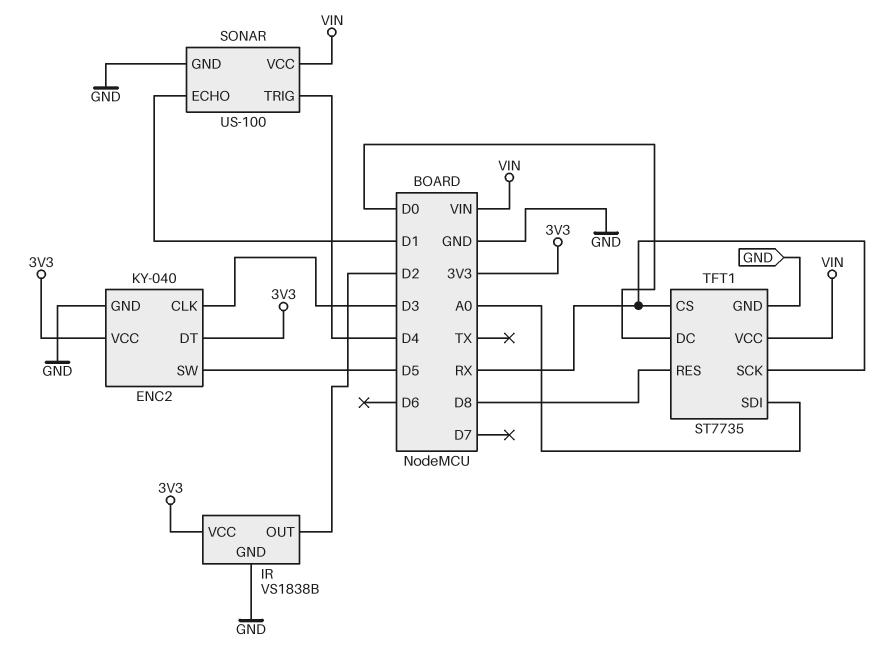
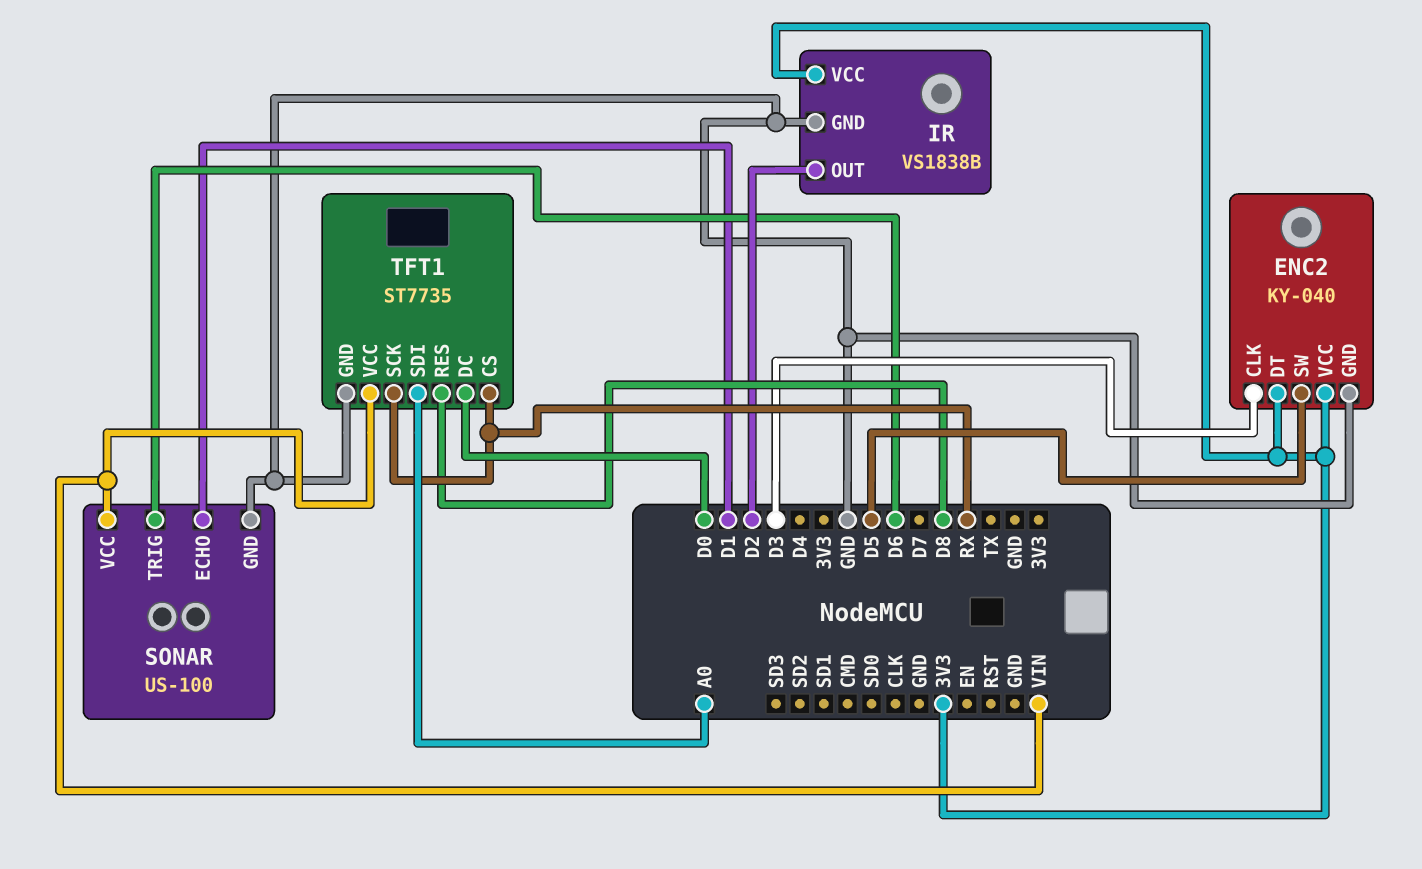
SONAR pin TRIG: D4 -> D6

